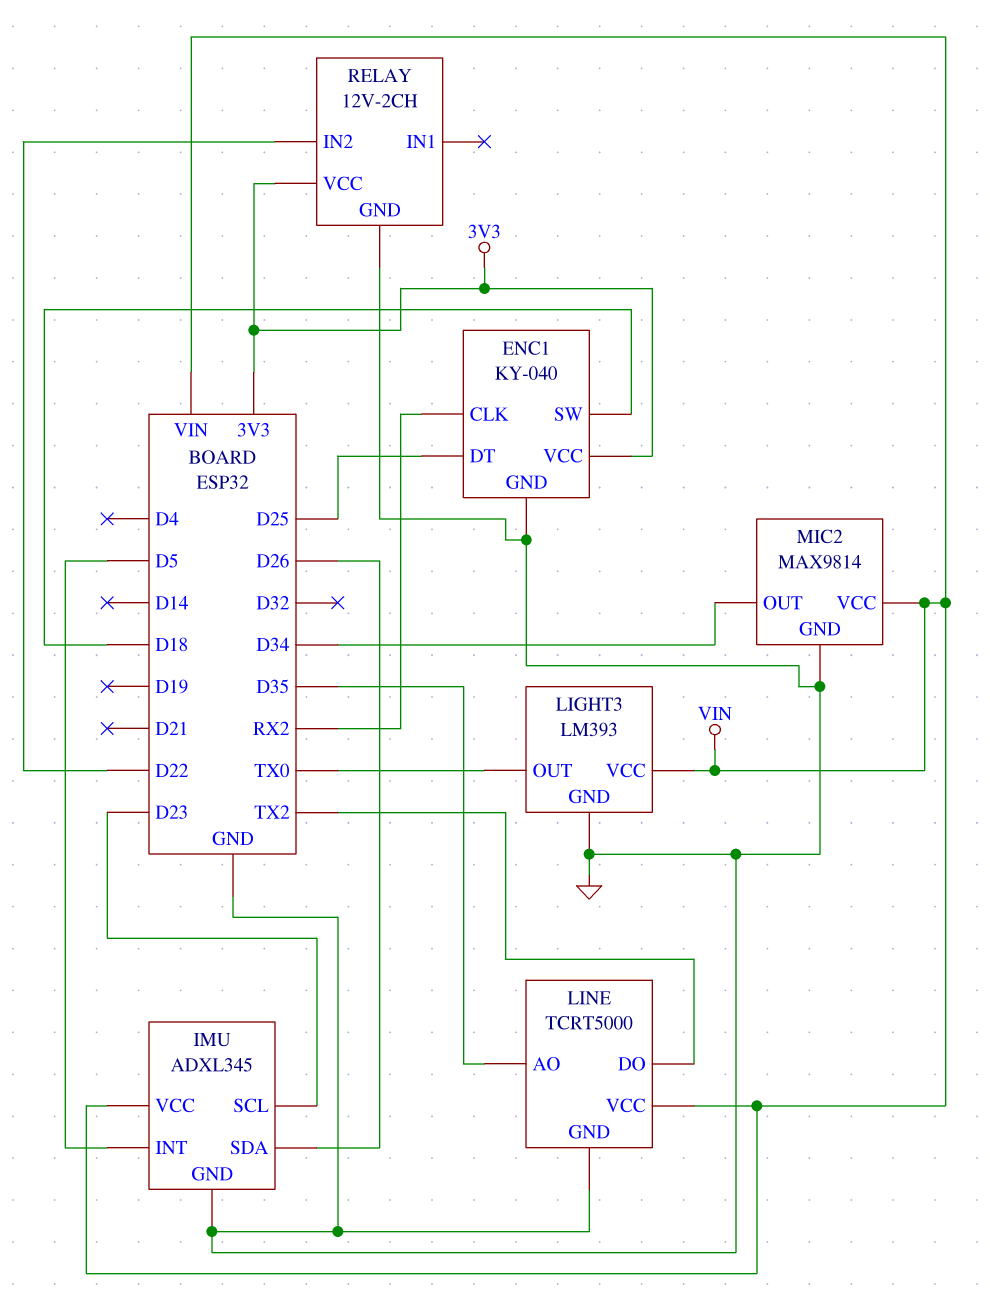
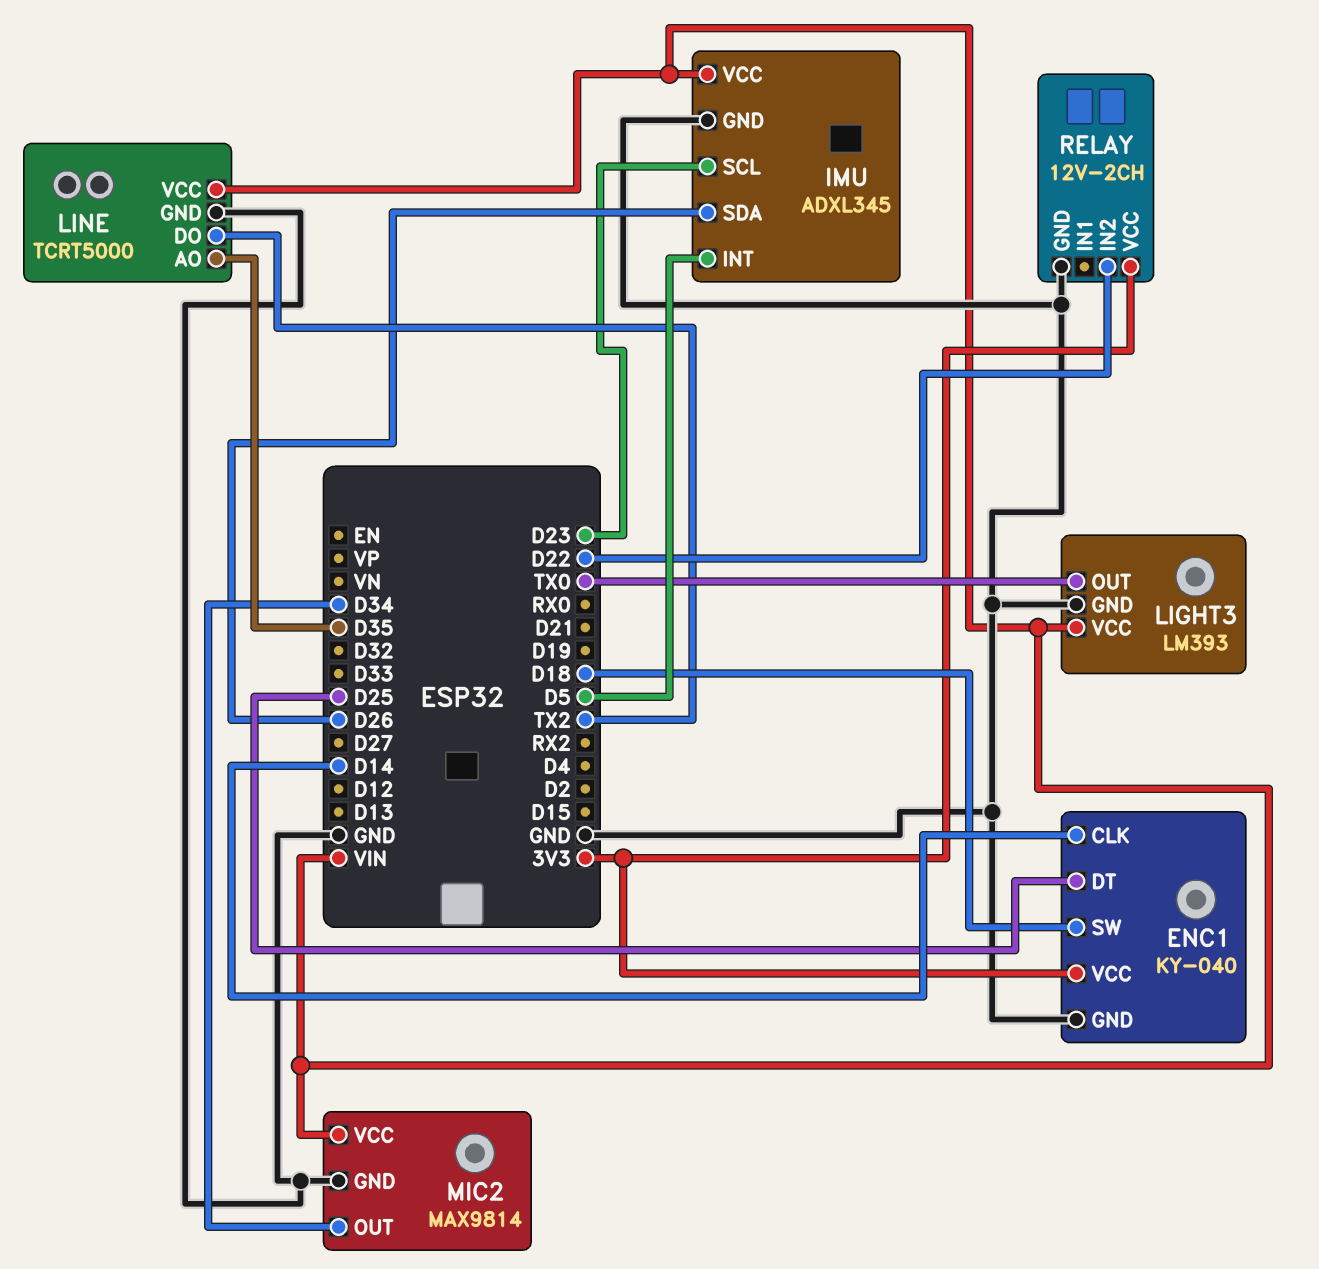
ENC1 pin CLK: RX2 -> D14

